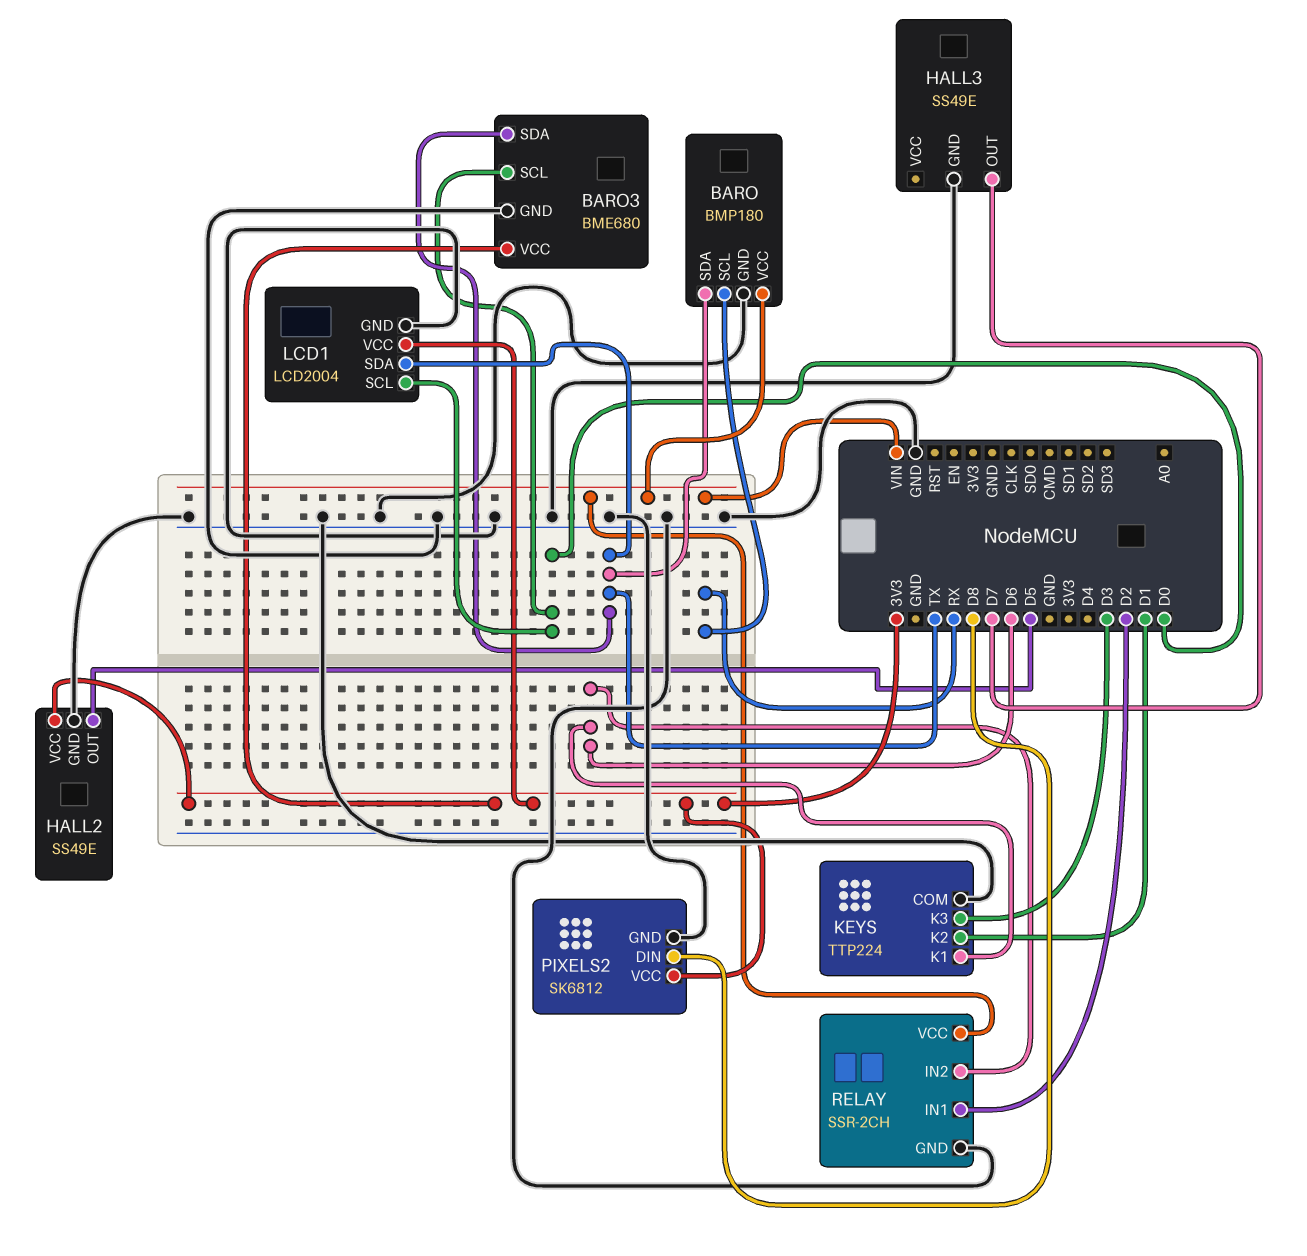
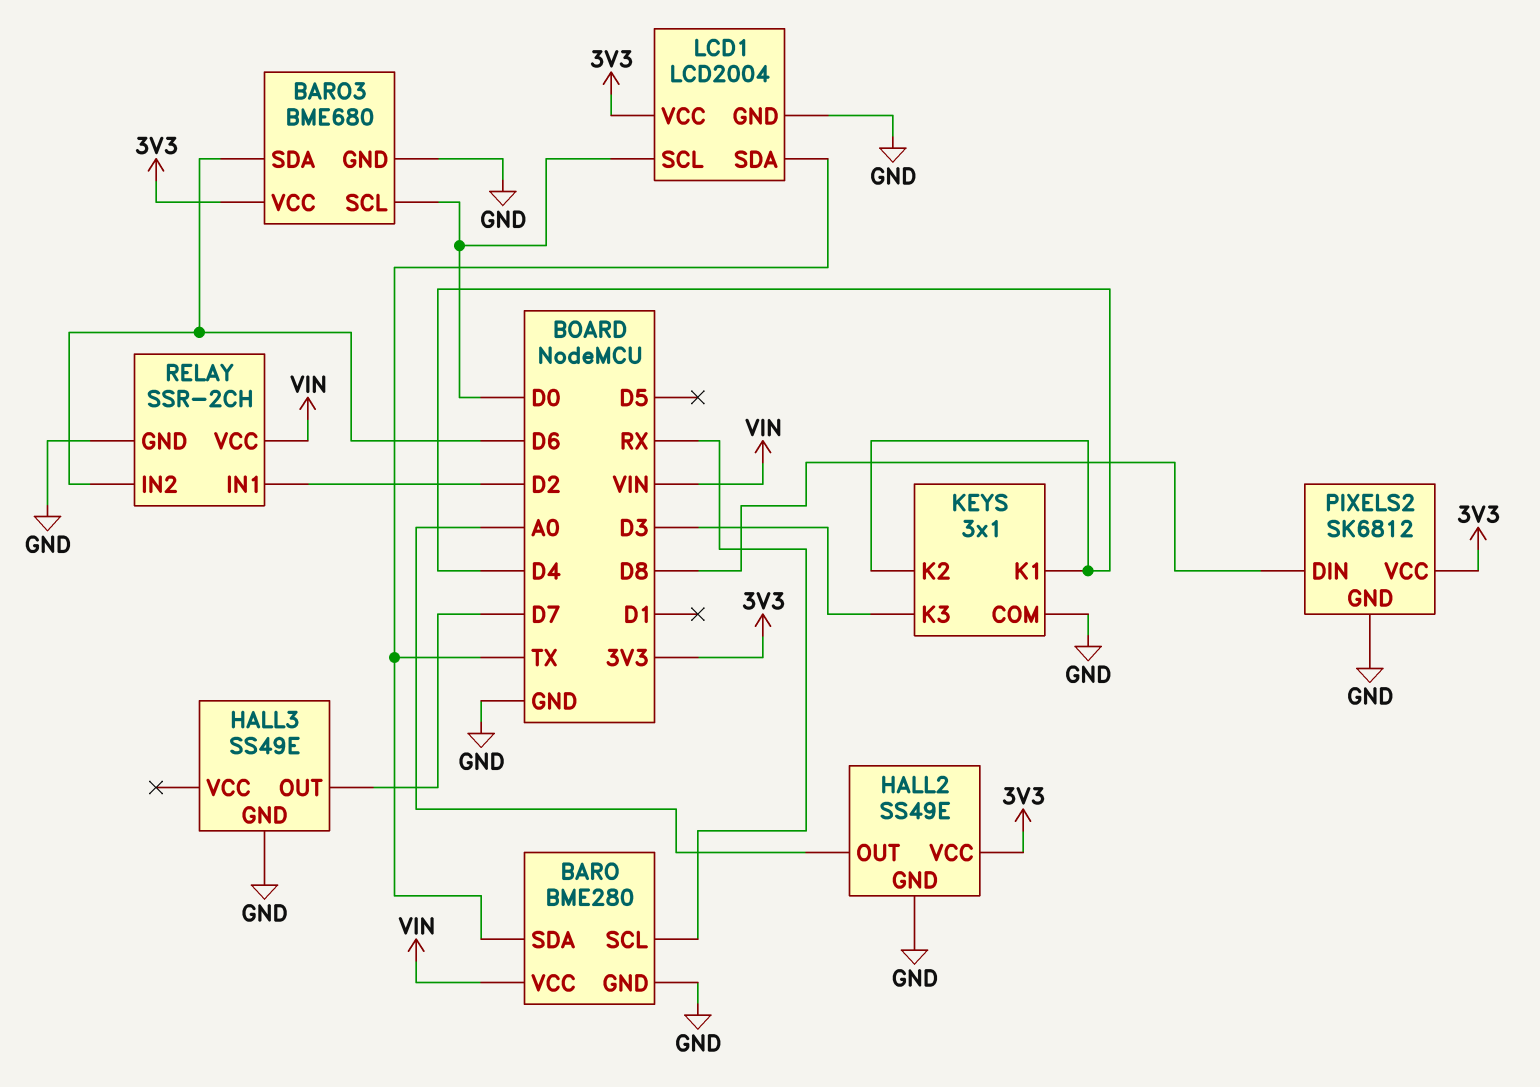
BARO: BMP180 -> BME280
BARO3 pin SDA: TX -> D6
HALL2 pin OUT: D5 -> A0
KEYS: TTP224 -> 3x1
KEYS pin K1: D6 -> D4
KEYS pin K2: D1 -> D4

